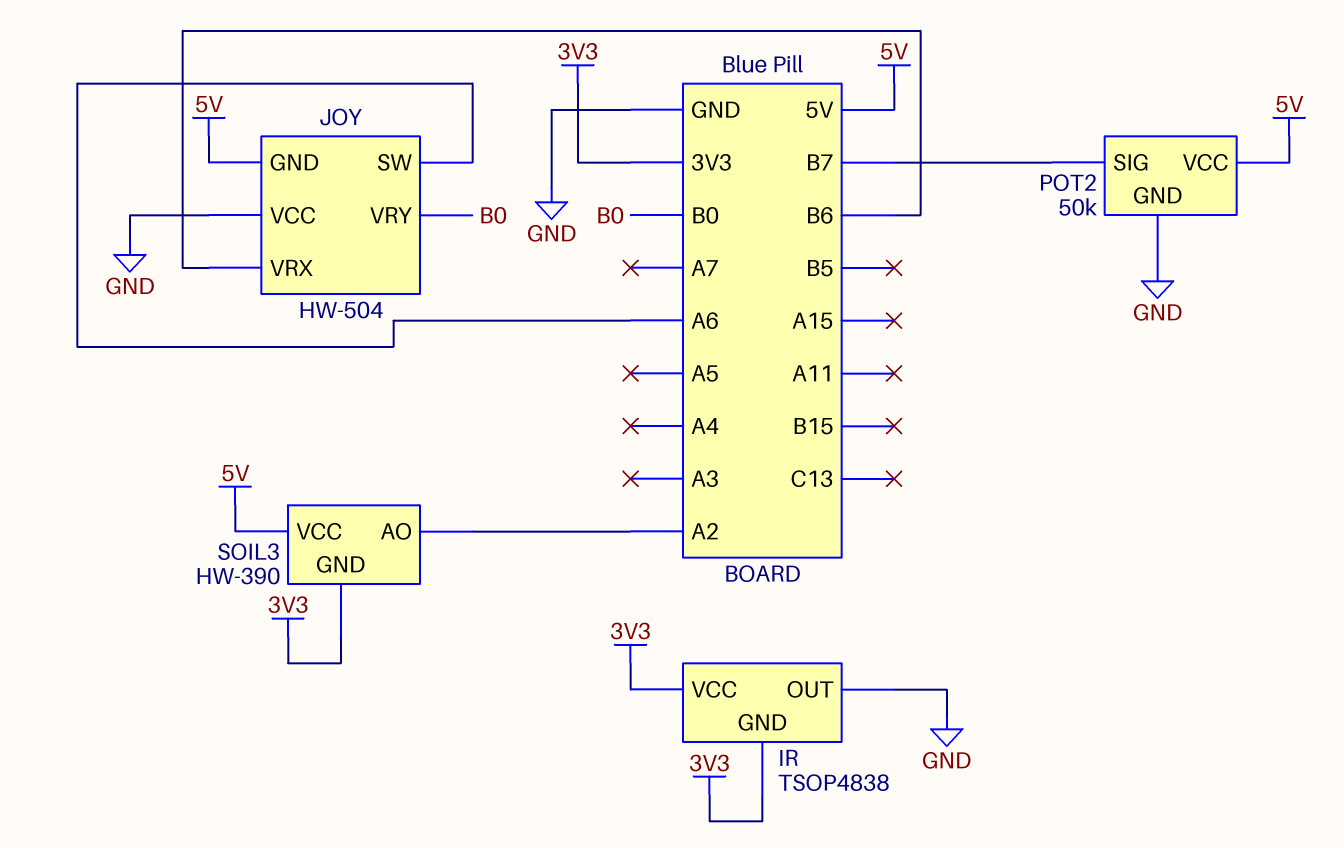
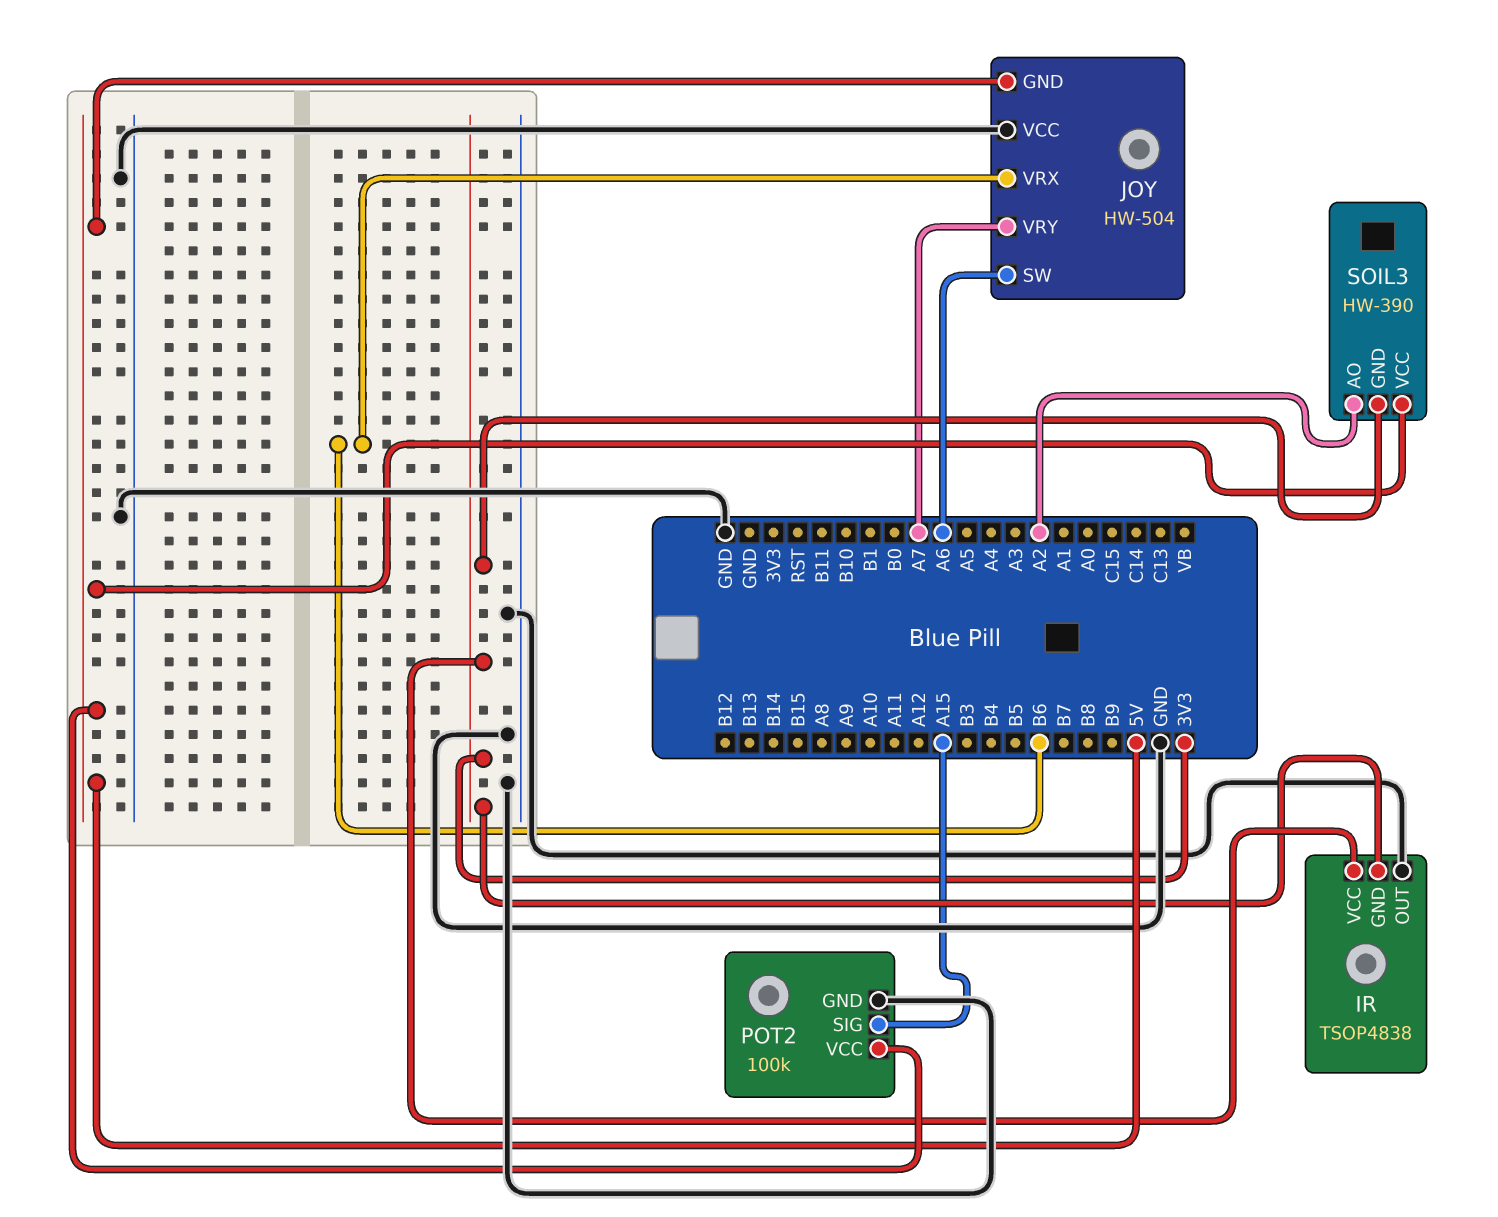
JOY pin VRY: B0 -> A7
POT2: 50k -> 100k
POT2 pin SIG: B7 -> A15

